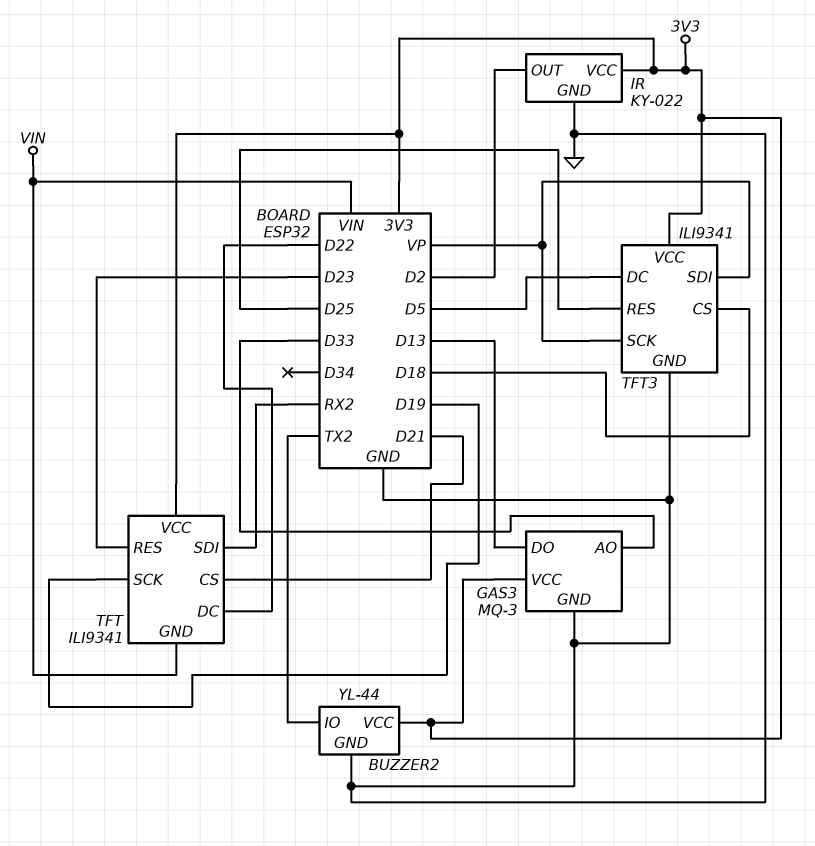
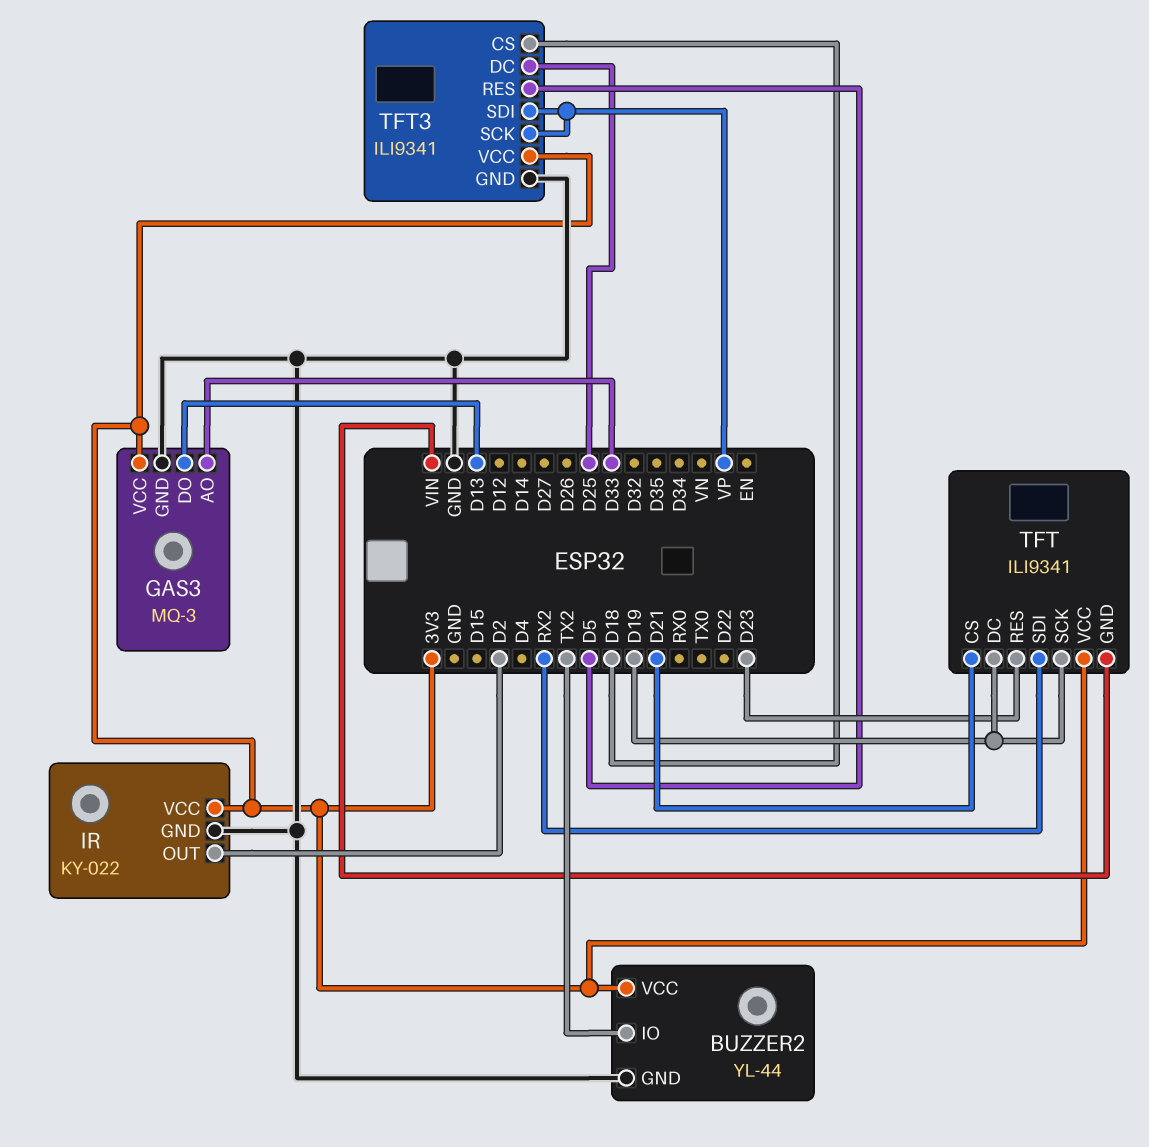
TFT pin DC: D22 -> D19
TFT3 pin DC: D5 -> D25
TFT3 pin RES: D25 -> D5

